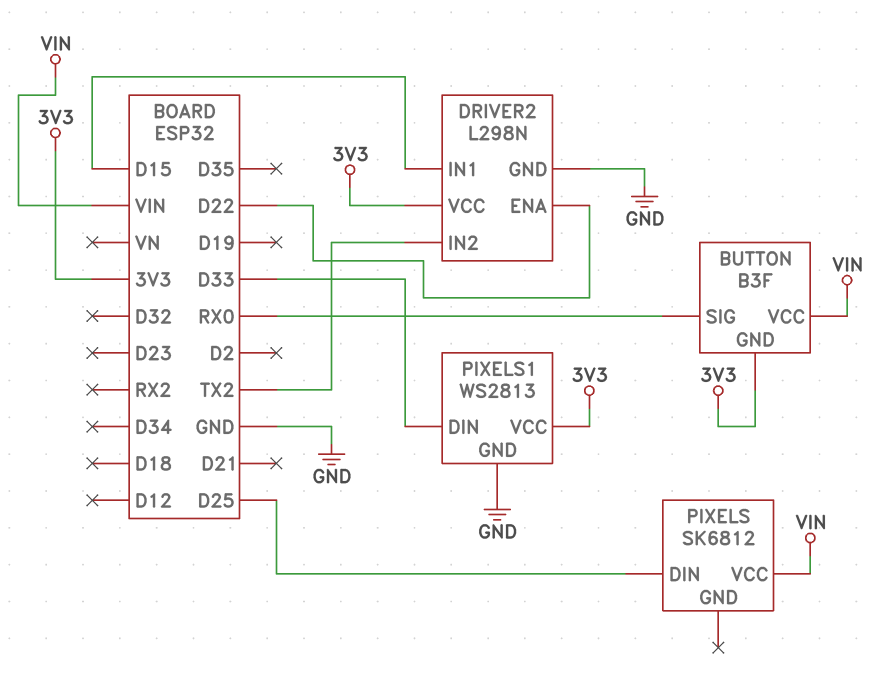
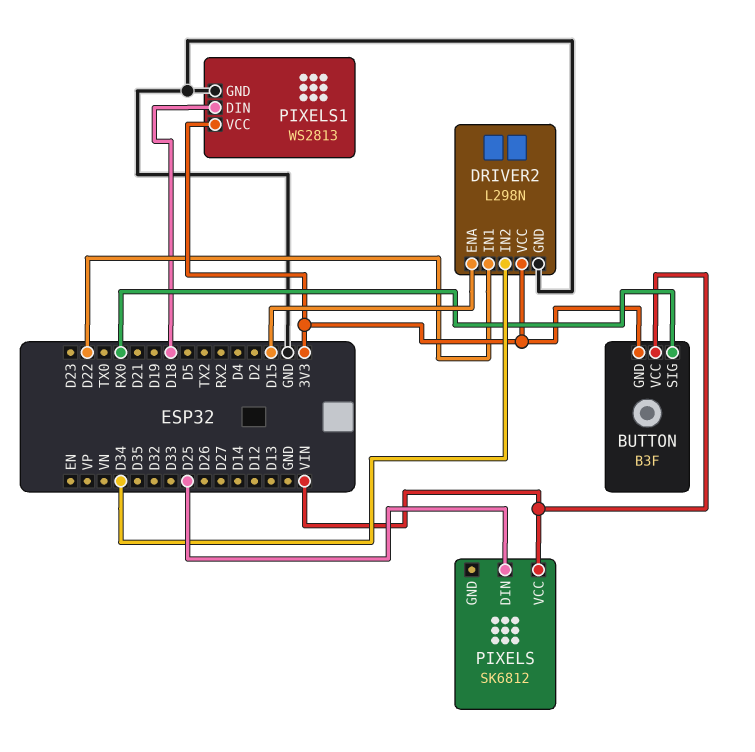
DRIVER2 pin ENA: D22 -> D15
DRIVER2 pin IN1: D15 -> D22
DRIVER2 pin IN2: TX2 -> D34
PIXELS1 pin DIN: D33 -> D18

